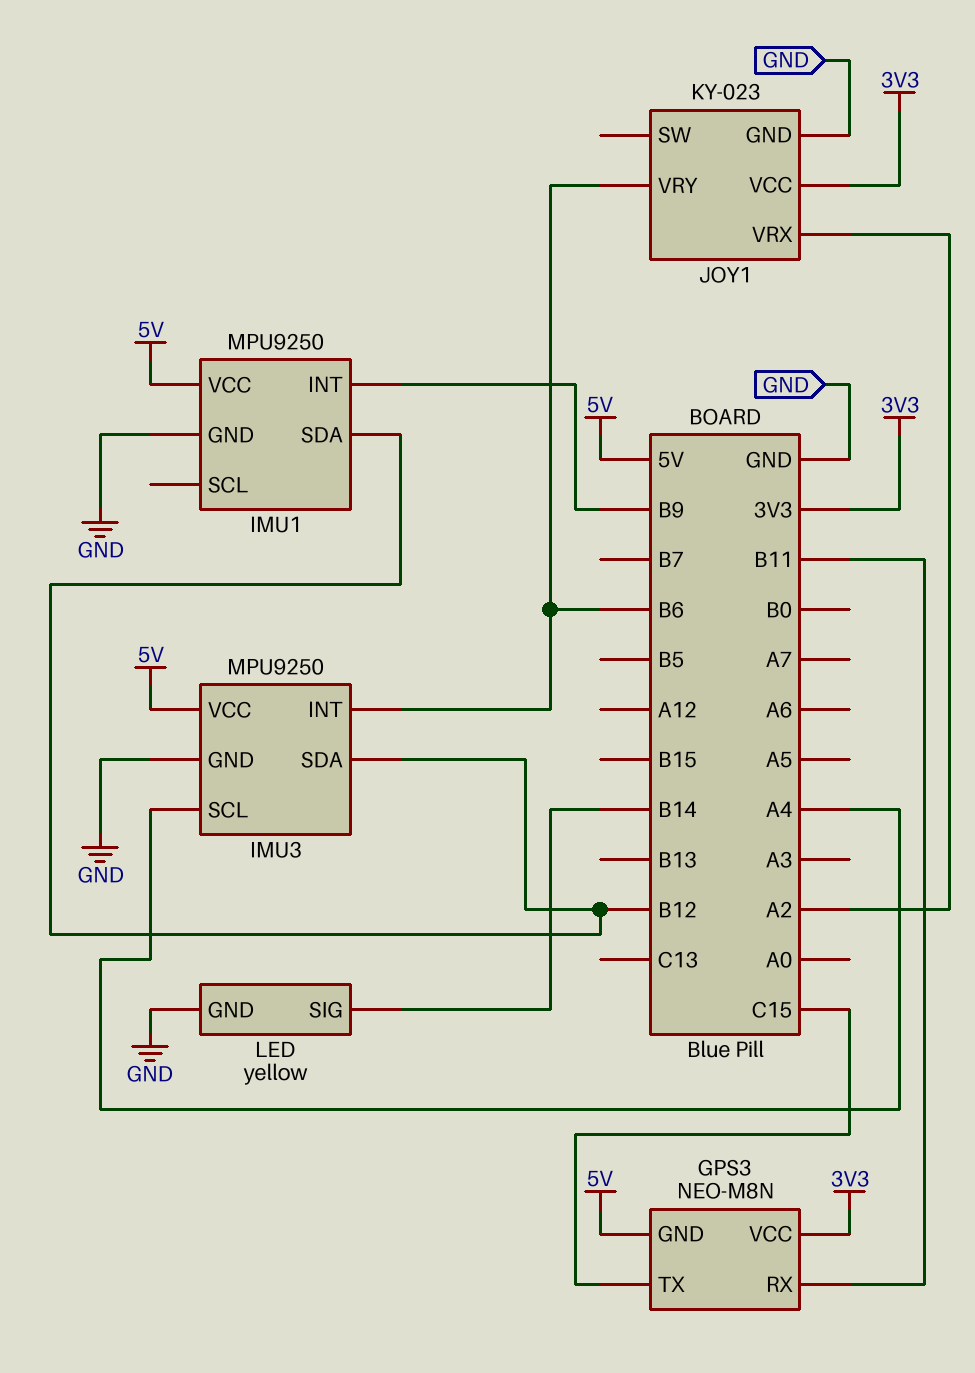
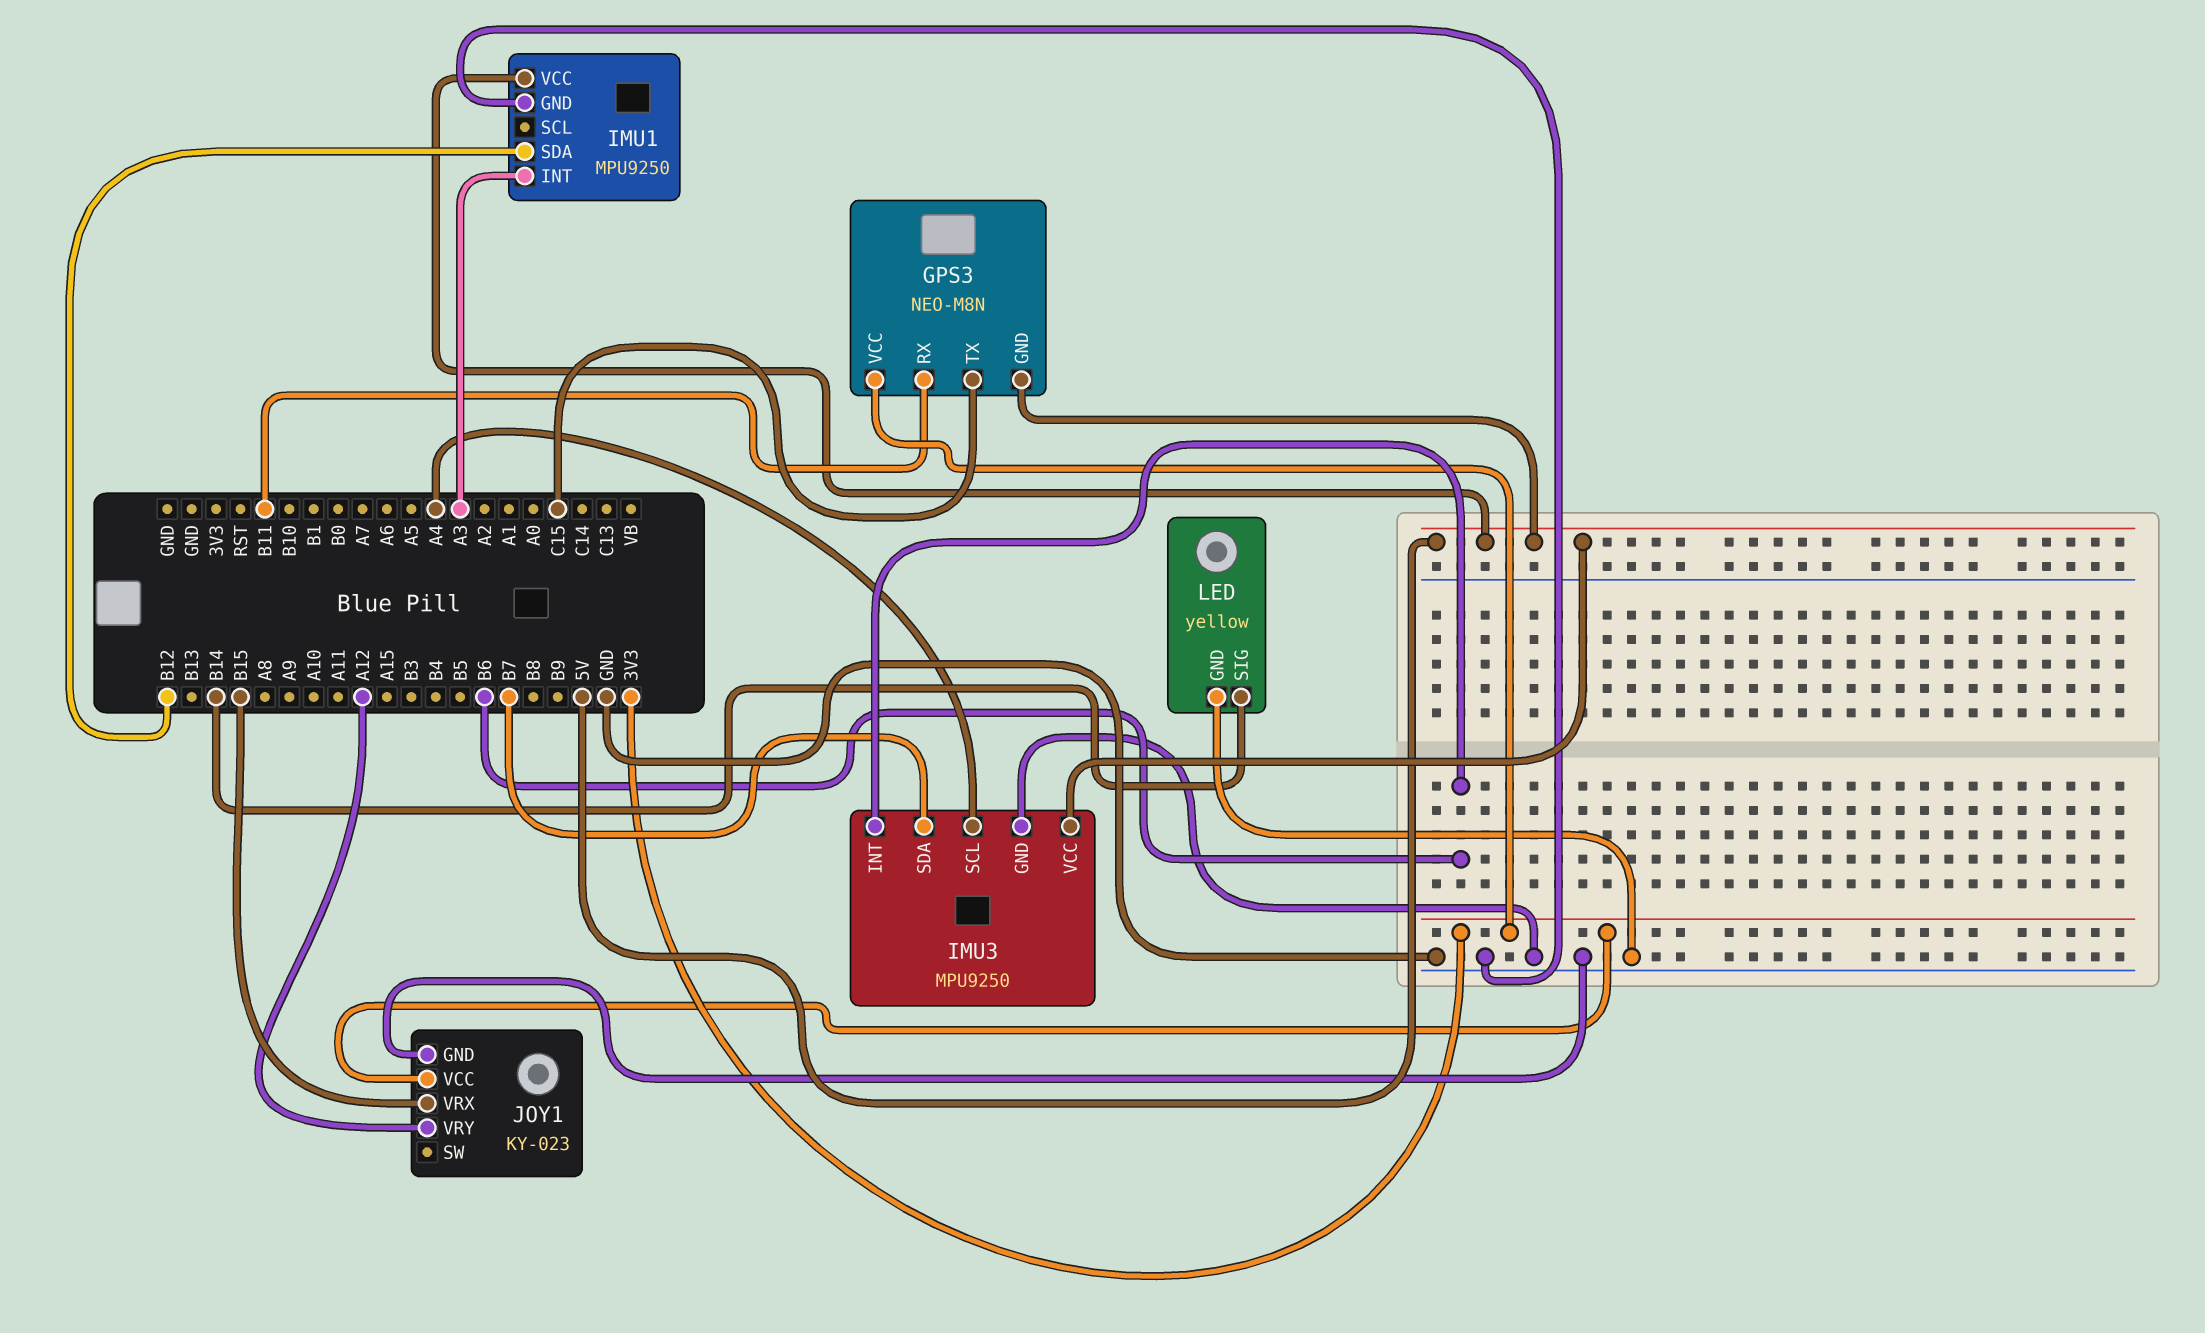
IMU1 pin INT: B9 -> A3
IMU3 pin SDA: B12 -> B7
JOY1 pin VRX: A2 -> B15
JOY1 pin VRY: B6 -> A12

